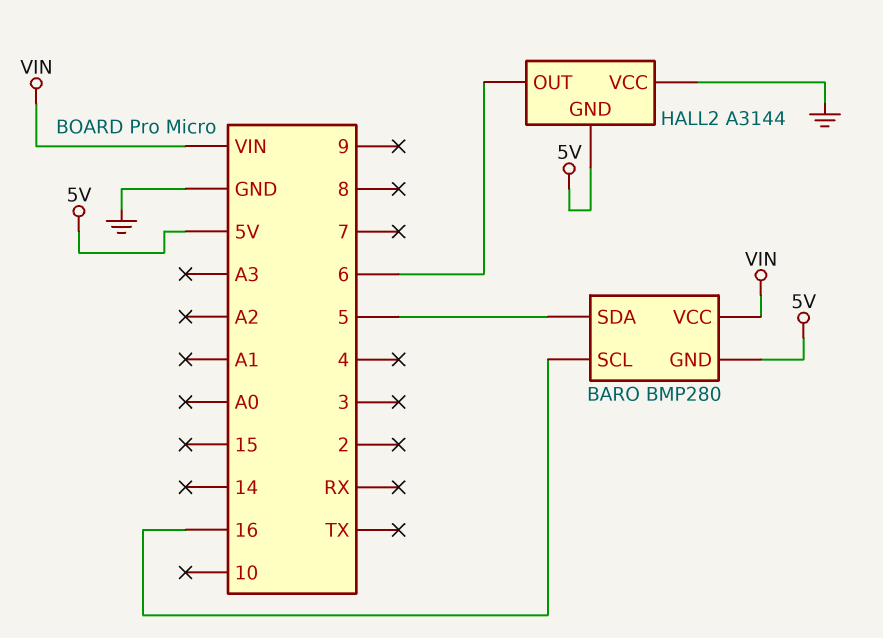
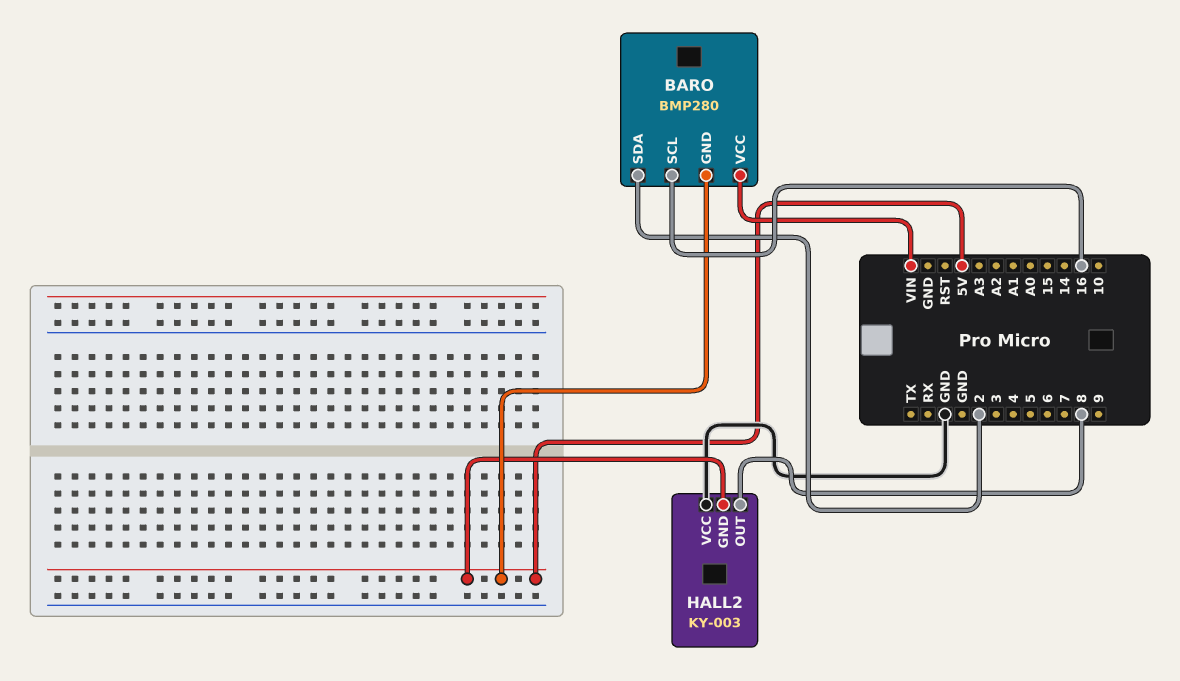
BARO pin SDA: 5 -> 2
HALL2: A3144 -> KY-003
HALL2 pin OUT: 6 -> 8

